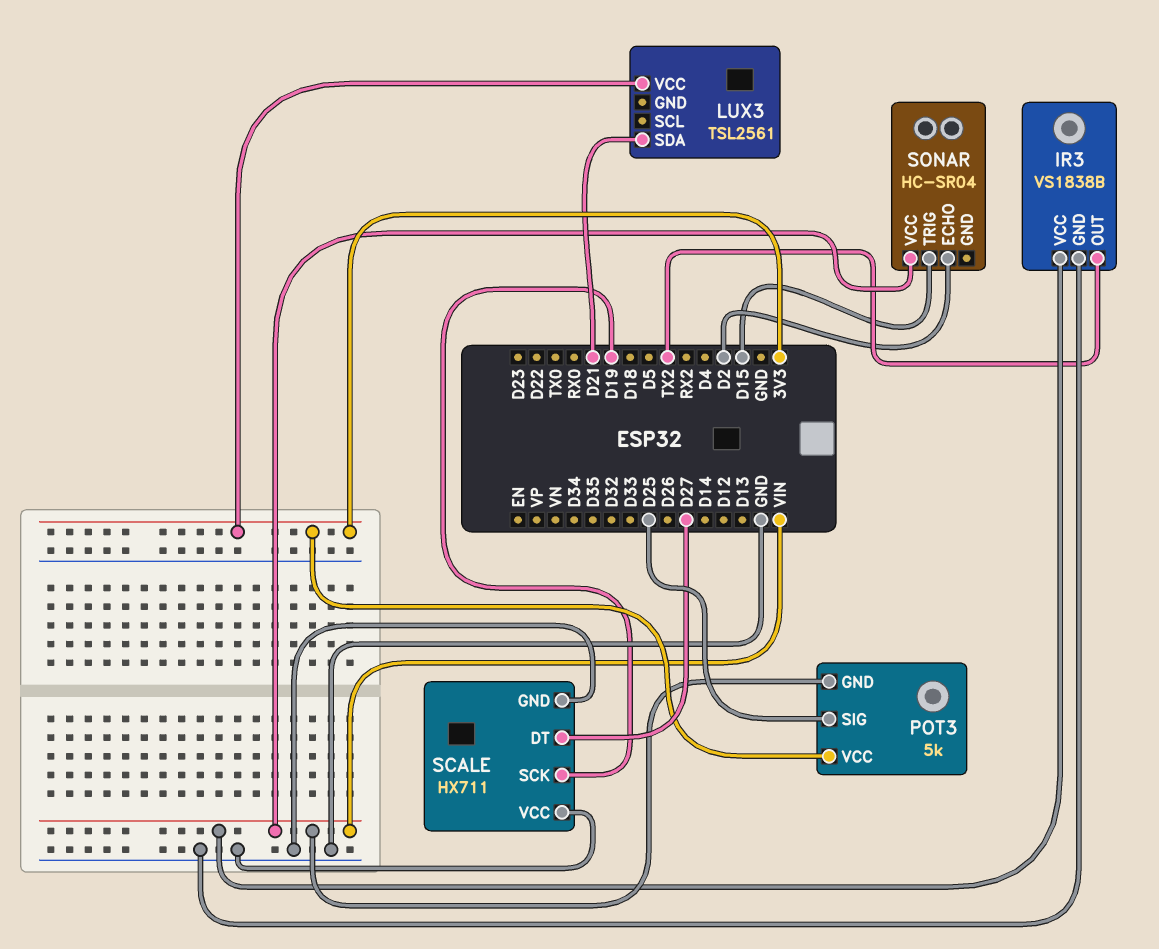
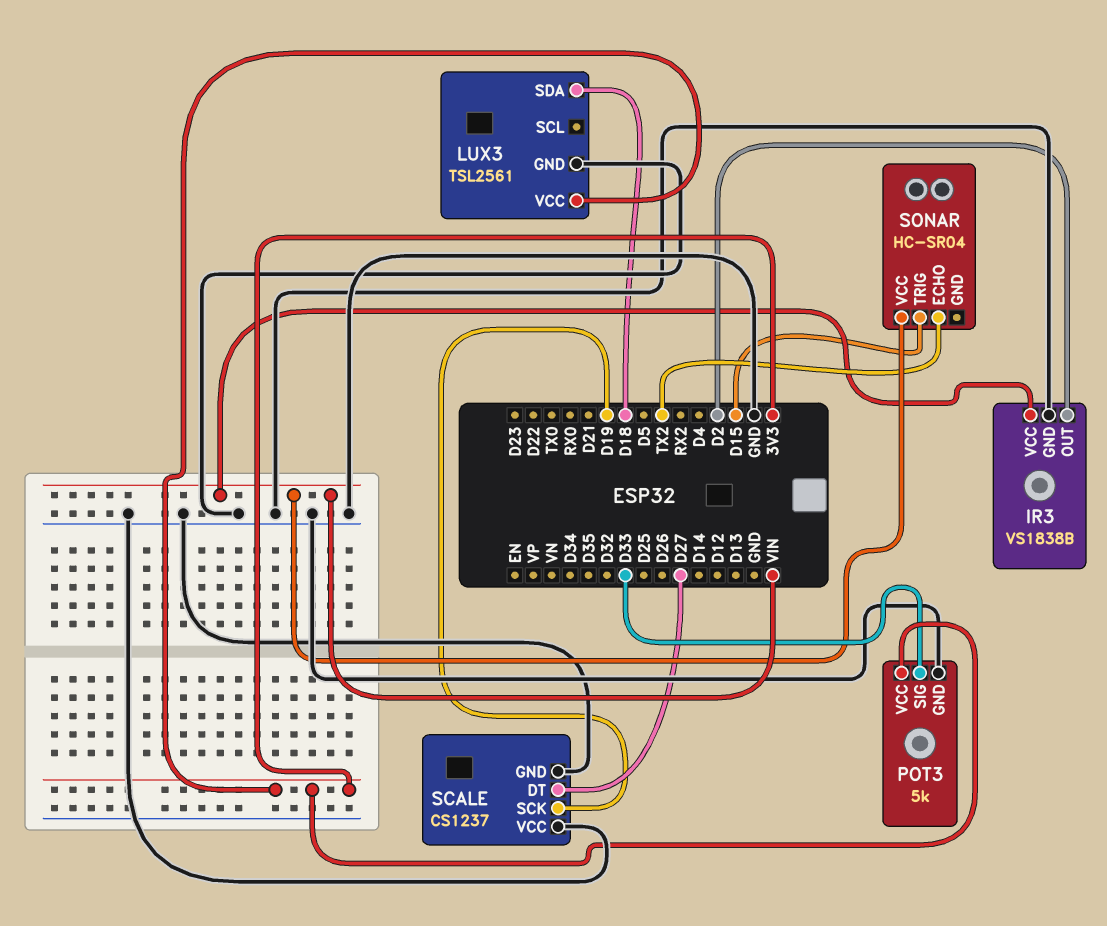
IR3 pin OUT: TX2 -> D2
LUX3 pin GND: none -> GND
LUX3 pin SDA: D21 -> D18
POT3 pin GND: VIN -> GND
POT3 pin SIG: D25 -> D33
SCALE: HX711 -> CS1237
SONAR pin ECHO: D2 -> TX2

